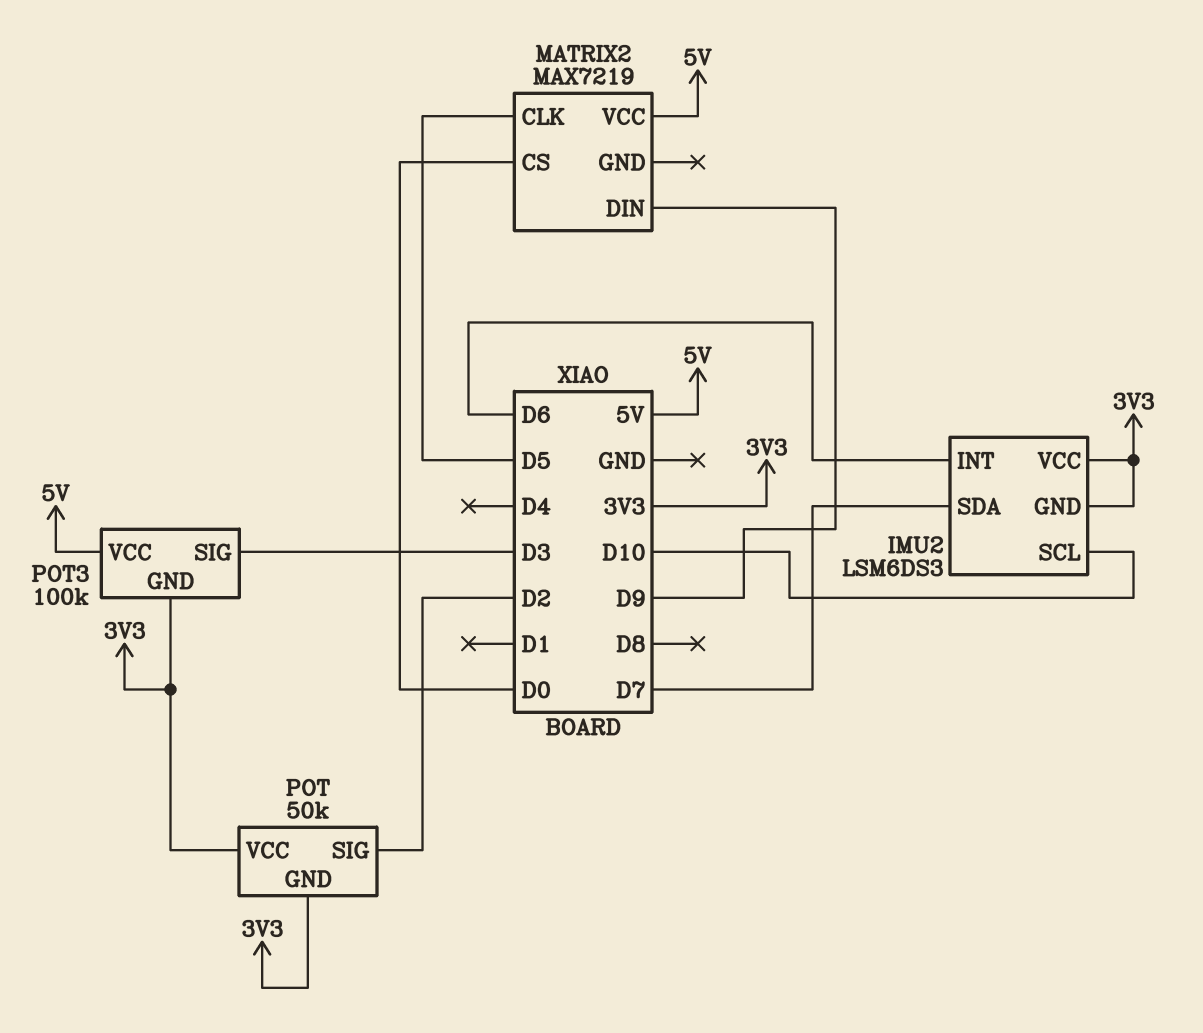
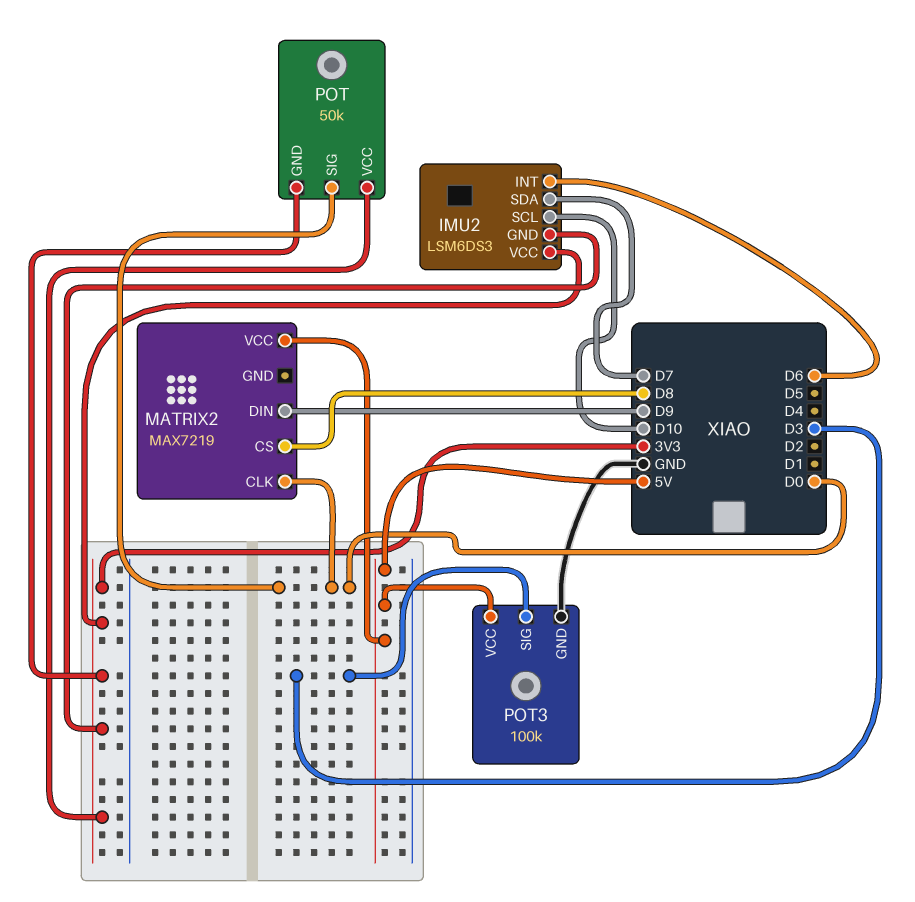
MATRIX2 pin CLK: D5 -> D0
MATRIX2 pin CS: D0 -> D8
POT pin SIG: D2 -> D0
POT3 pin GND: 3V3 -> GND

